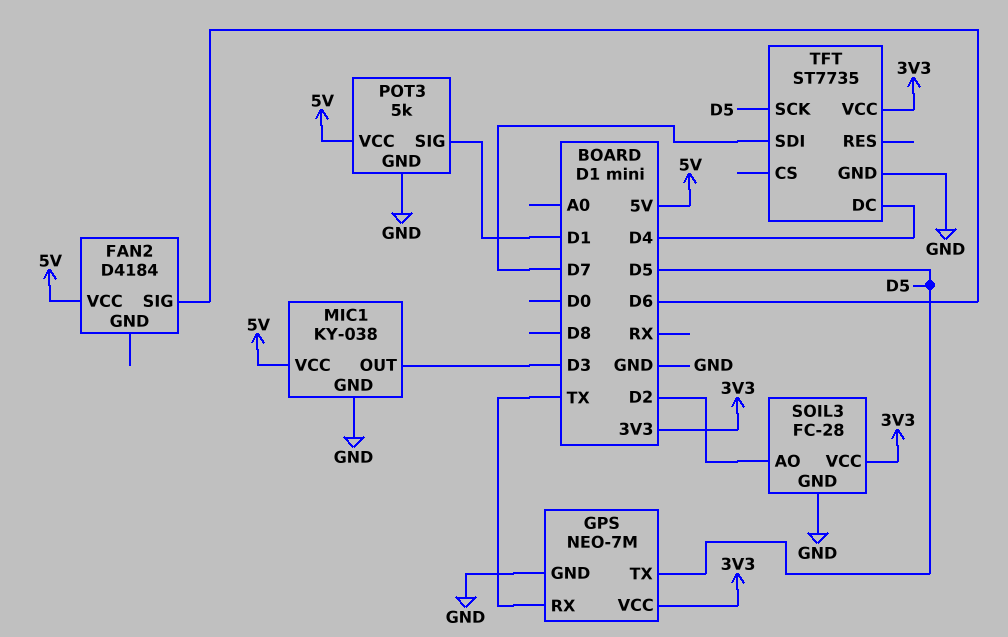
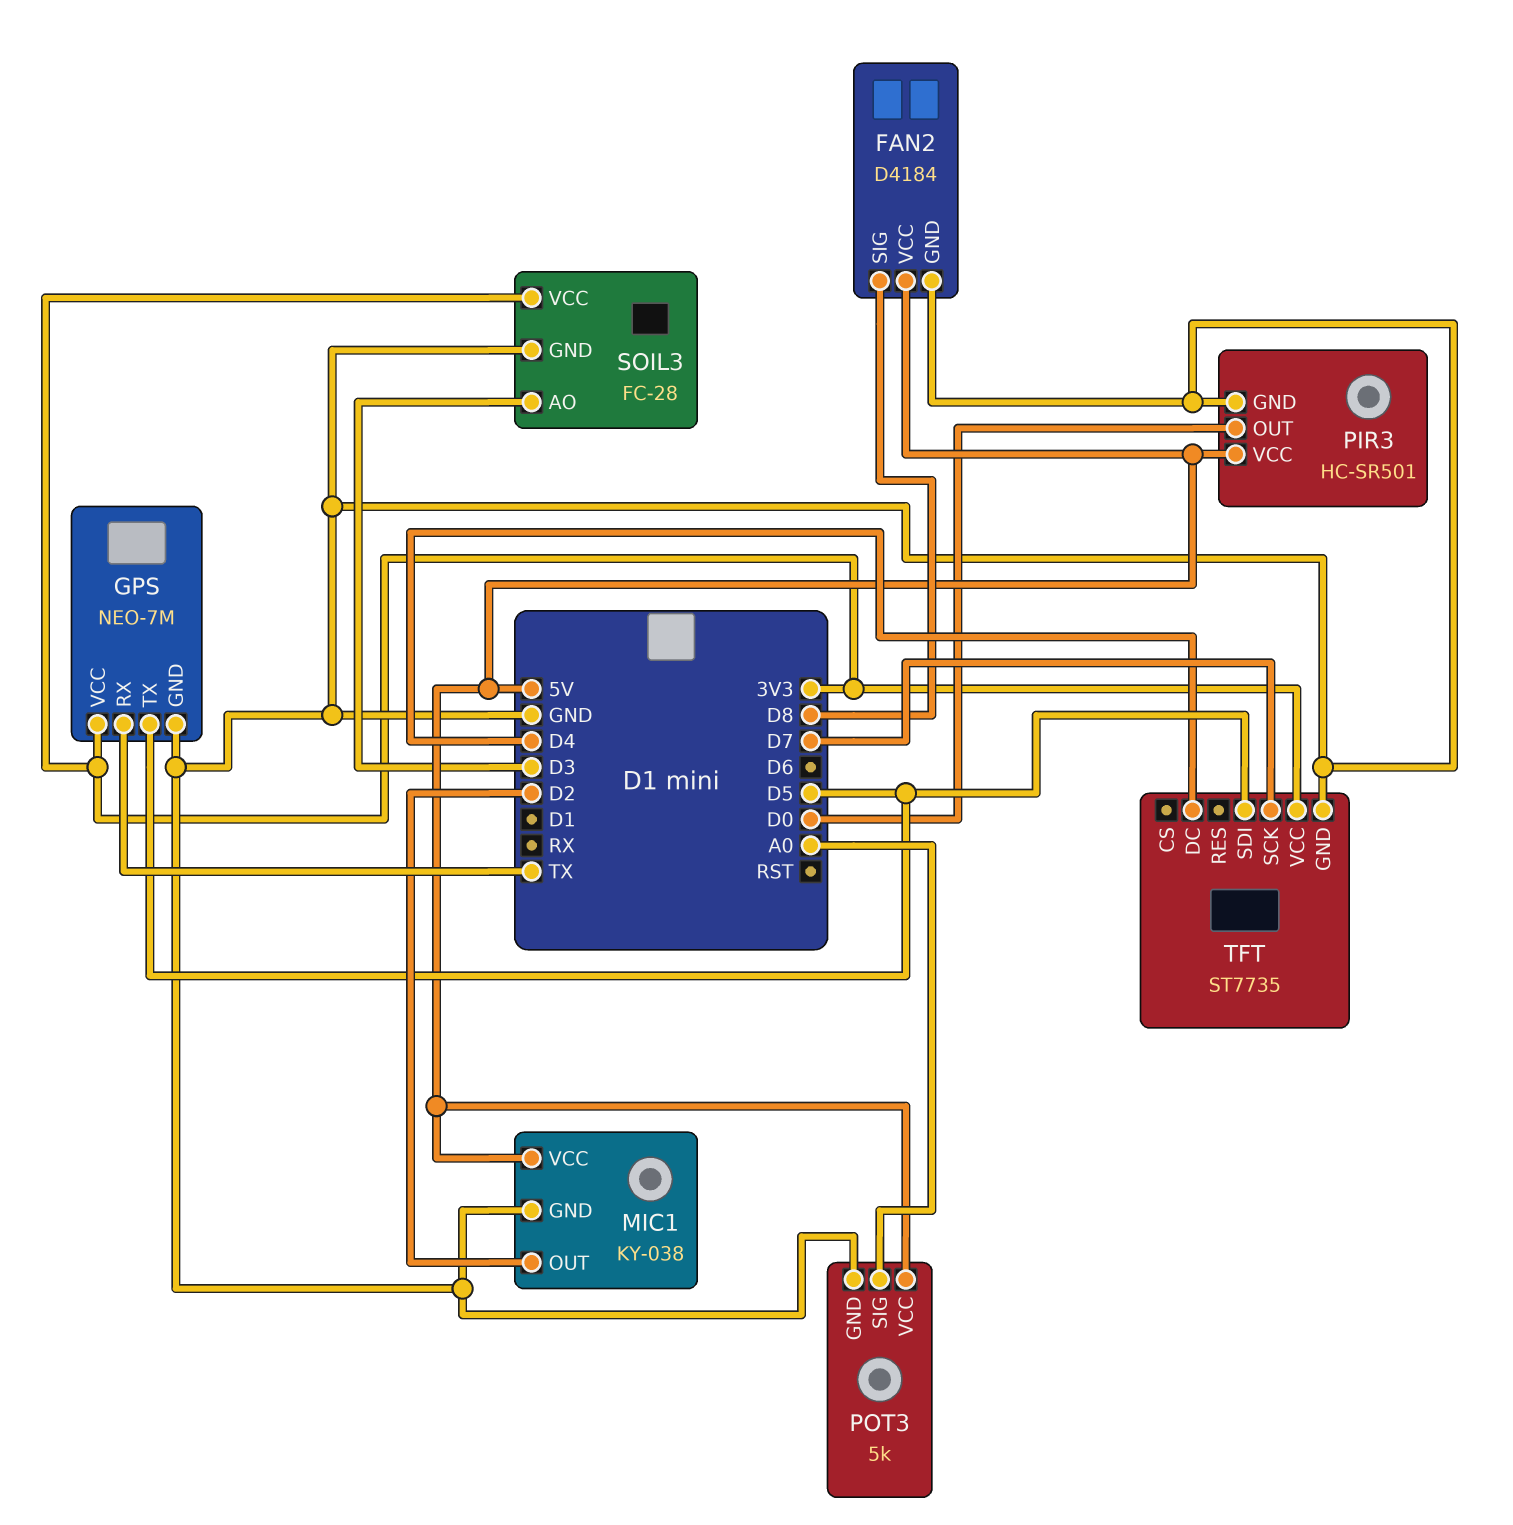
FAN2 pin GND: none -> GND
FAN2 pin SIG: D6 -> D8
MIC1 pin OUT: D3 -> D2
PIR3: none -> HC-SR501
PIR3 pin GND: none -> GND
PIR3 pin OUT: none -> D0
PIR3 pin VCC: none -> 5V
POT3 pin SIG: D1 -> A0
SOIL3 pin AO: D2 -> D3
TFT pin SCK: D5 -> D7
TFT pin SDI: D7 -> D5

